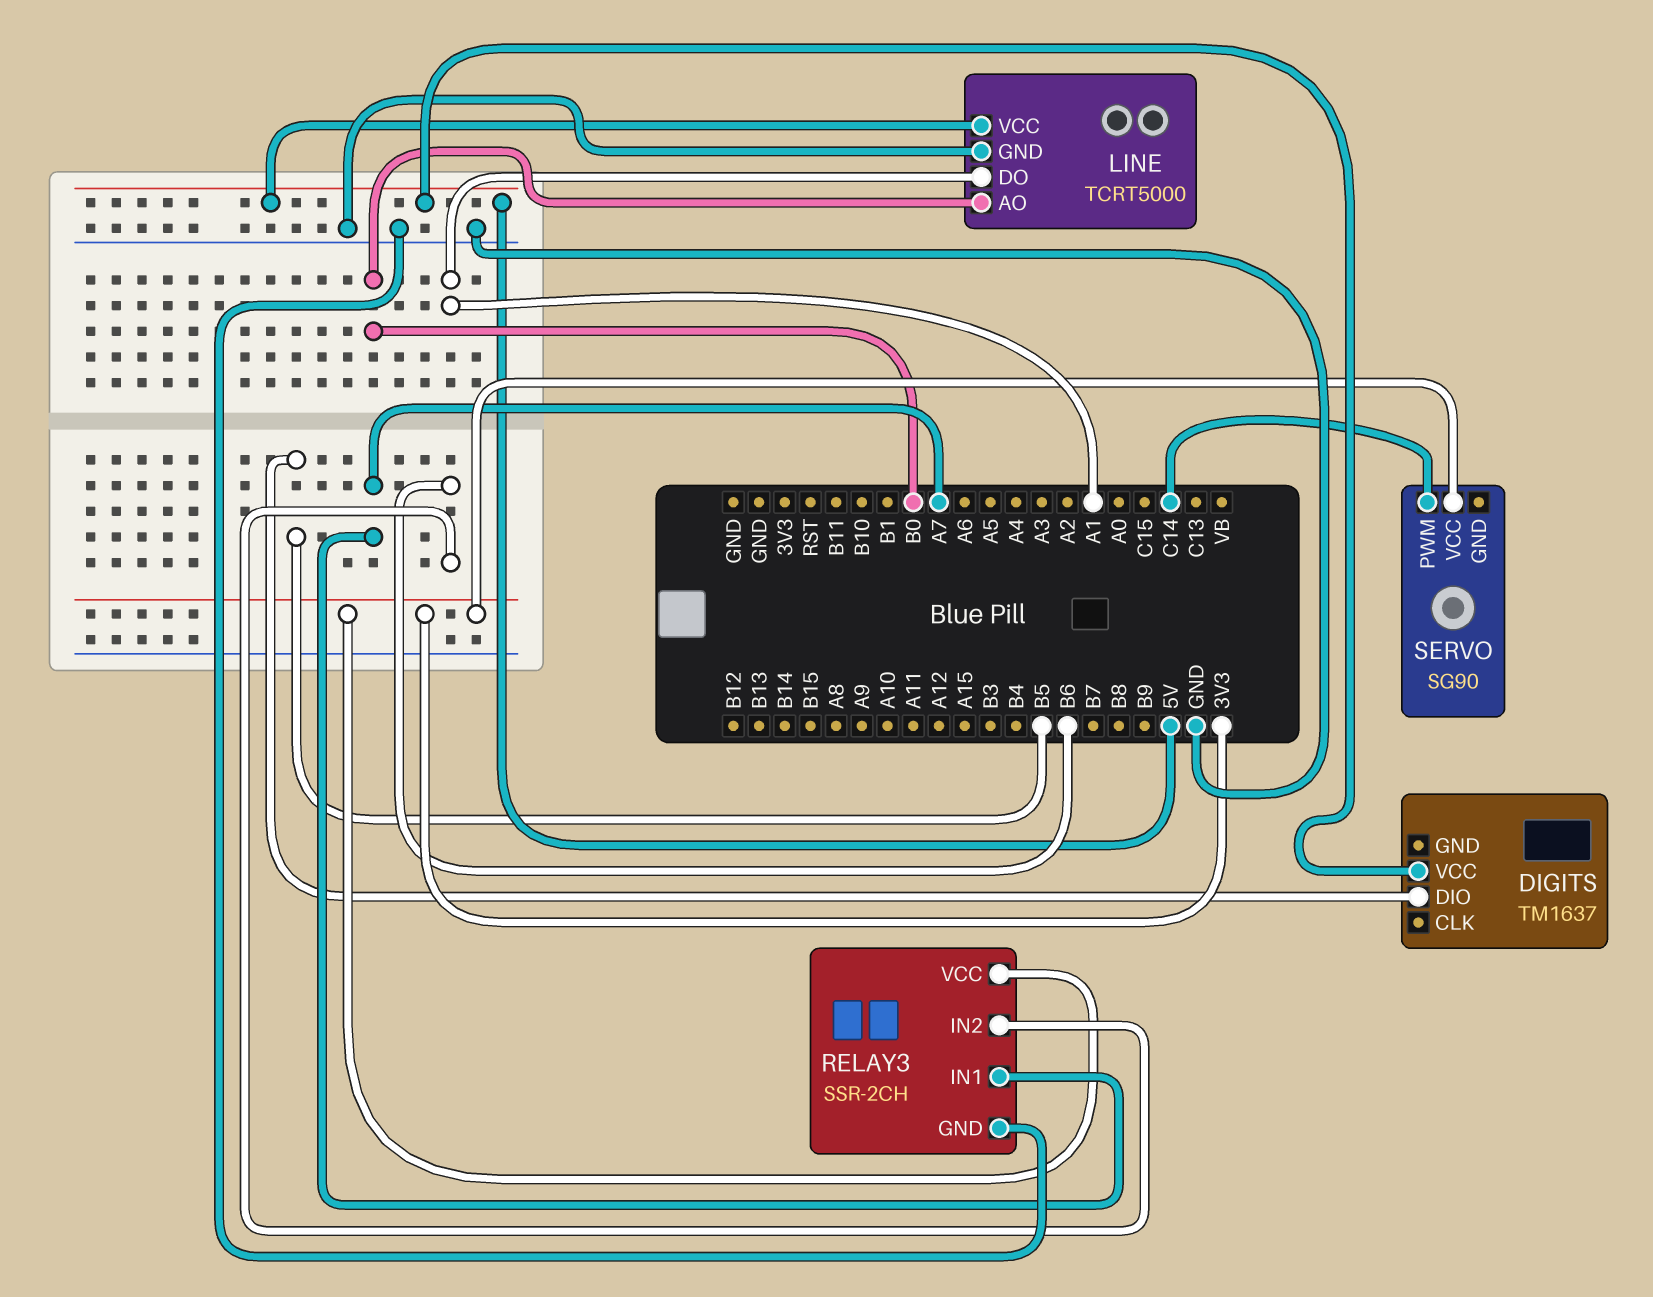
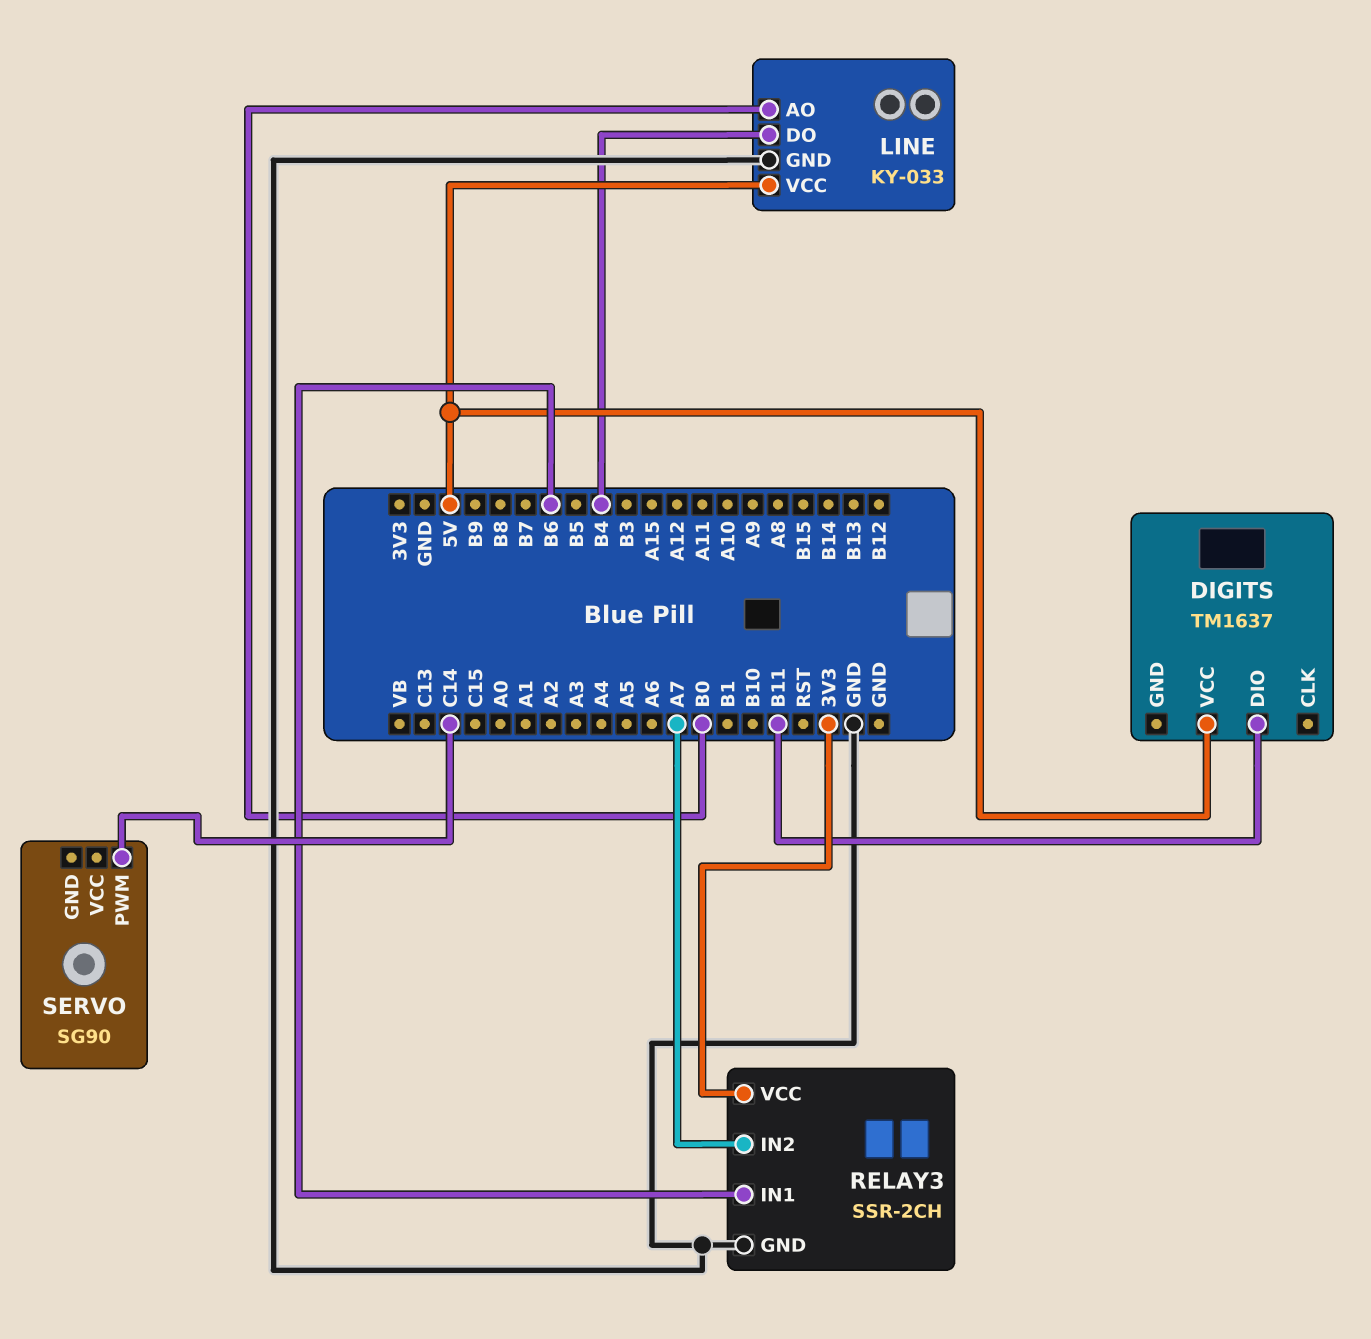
DIGITS pin DIO: B5 -> B11
LINE: TCRT5000 -> KY-033
LINE pin DO: A1 -> B4
RELAY3 pin IN1: A7 -> B6
RELAY3 pin IN2: B6 -> A7
SERVO pin VCC: 3V3 -> none

